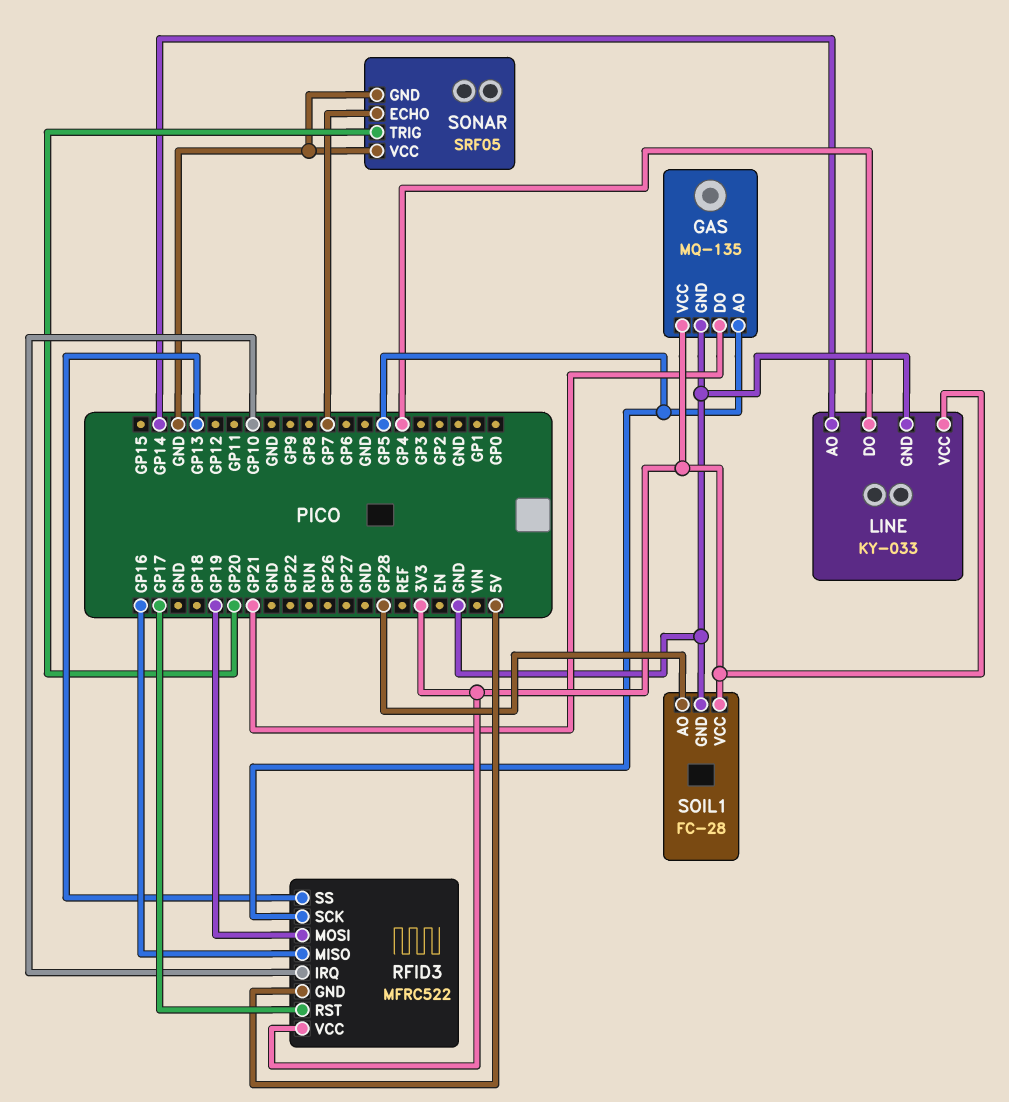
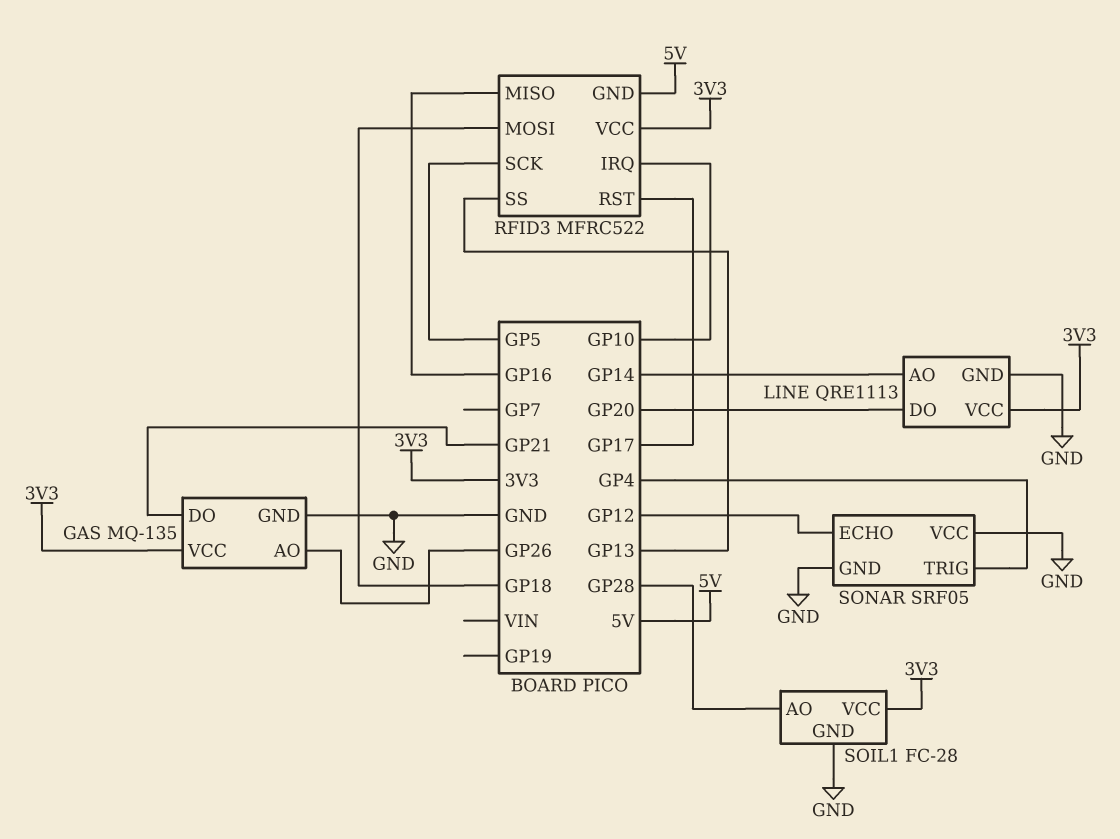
GAS pin AO: GP5 -> GP26
LINE: KY-033 -> QRE1113
LINE pin DO: GP4 -> GP20
RFID3 pin MOSI: GP19 -> GP18
SONAR pin ECHO: GP7 -> GP12
SONAR pin TRIG: GP20 -> GP4

